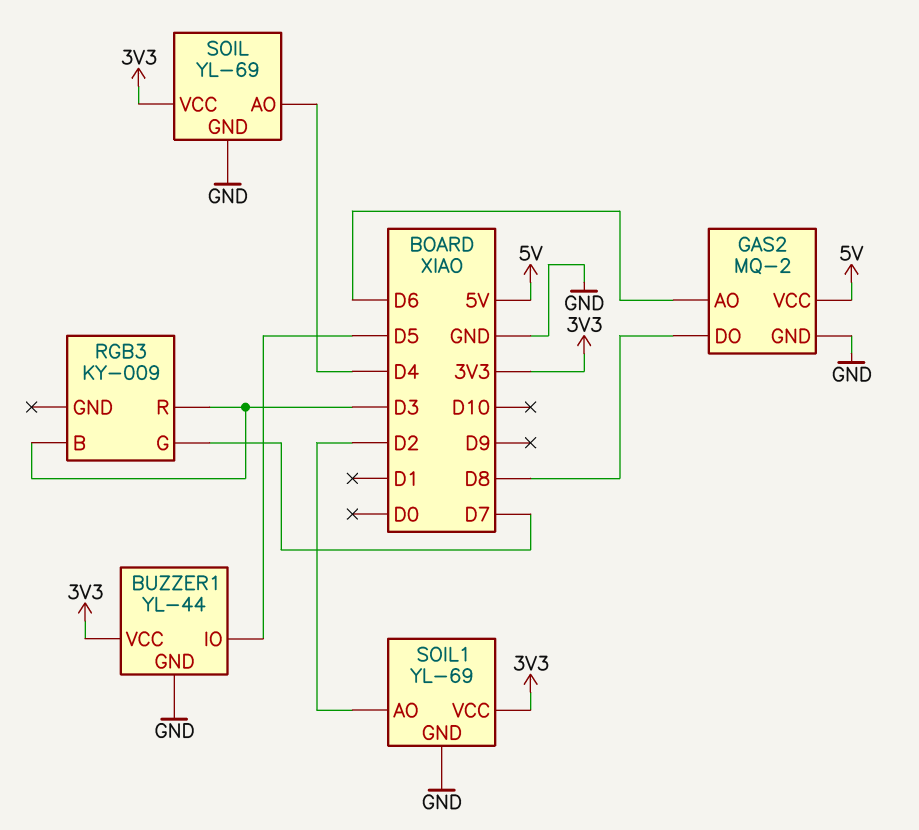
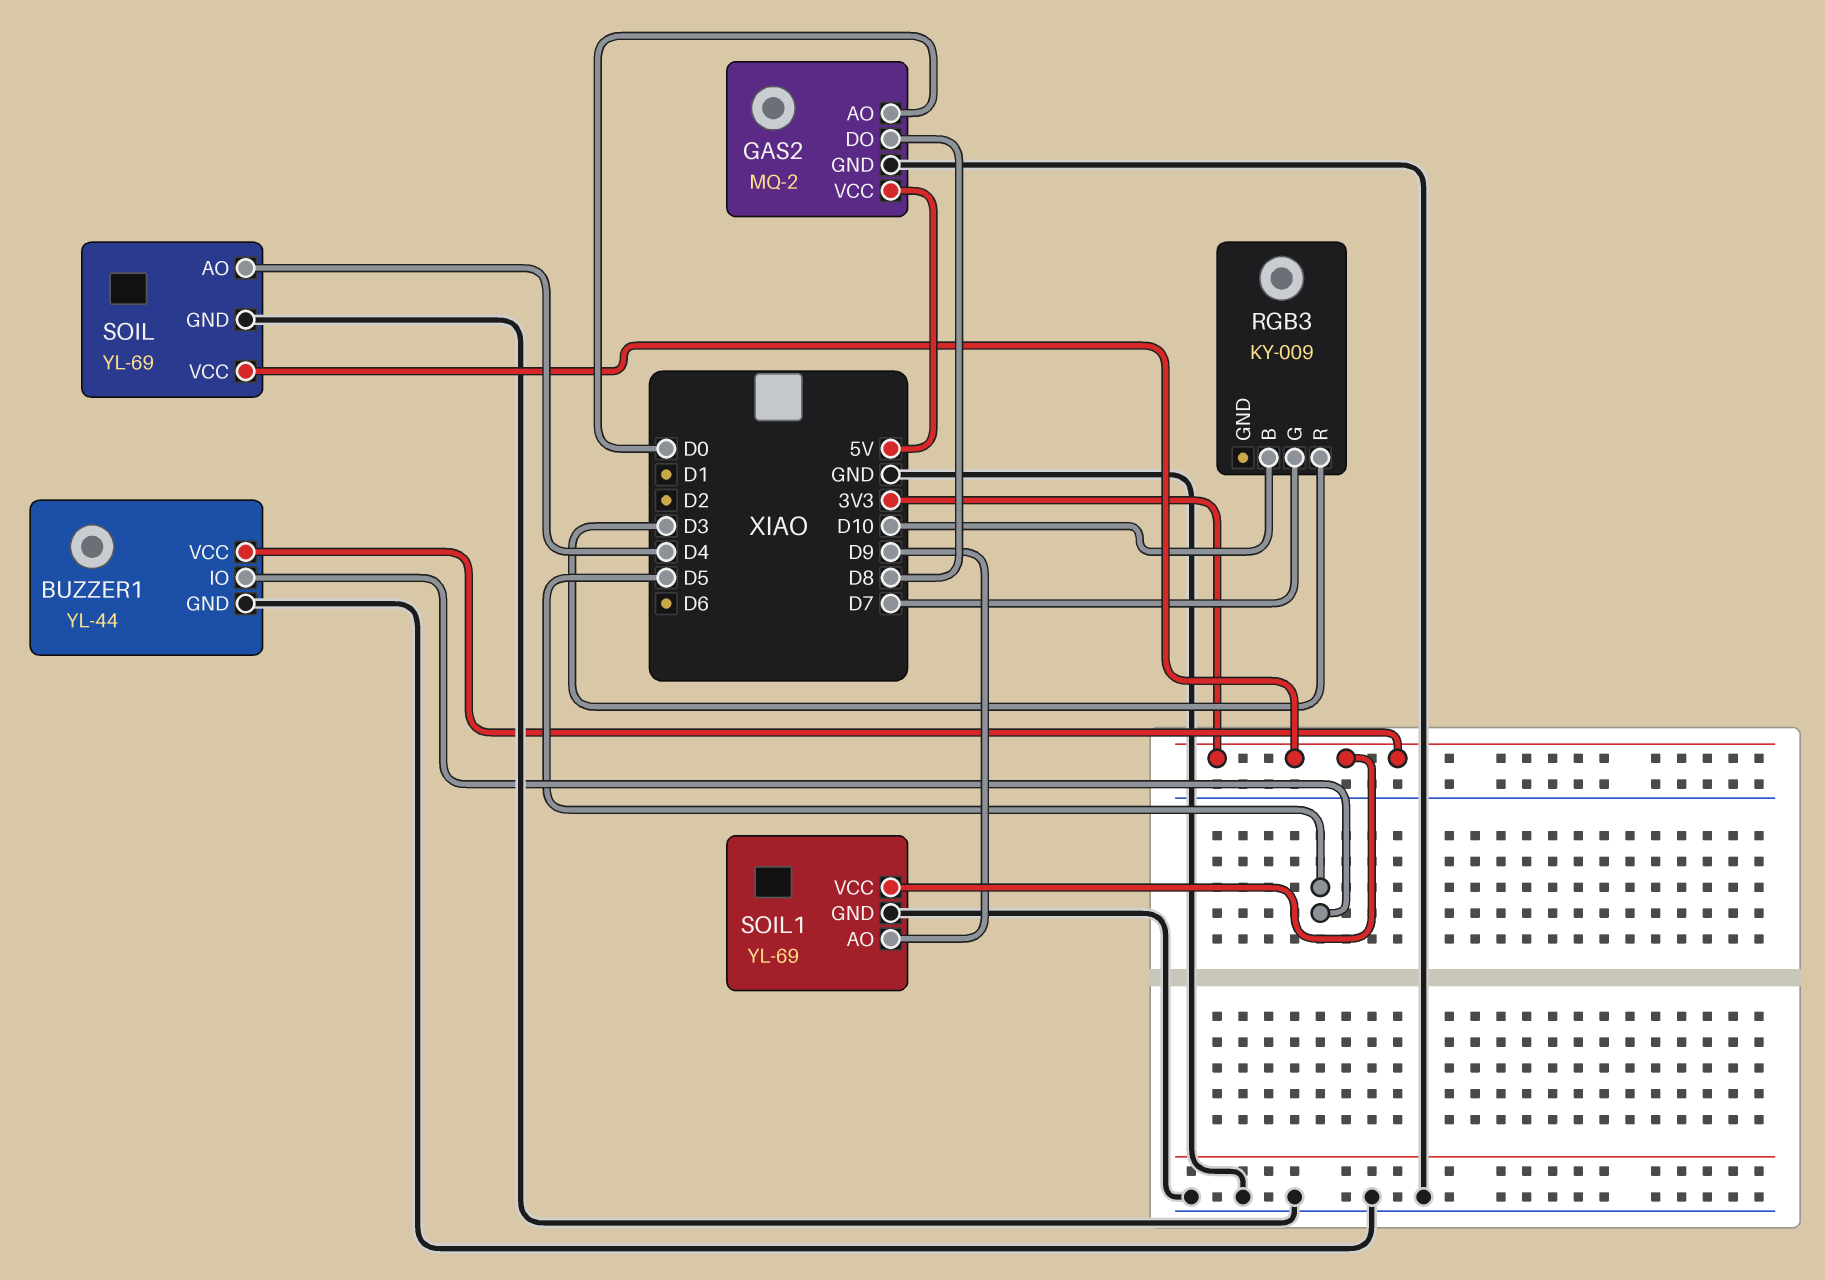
GAS2 pin AO: D6 -> D0
RGB3 pin B: D3 -> D10
SOIL1 pin AO: D2 -> D9

